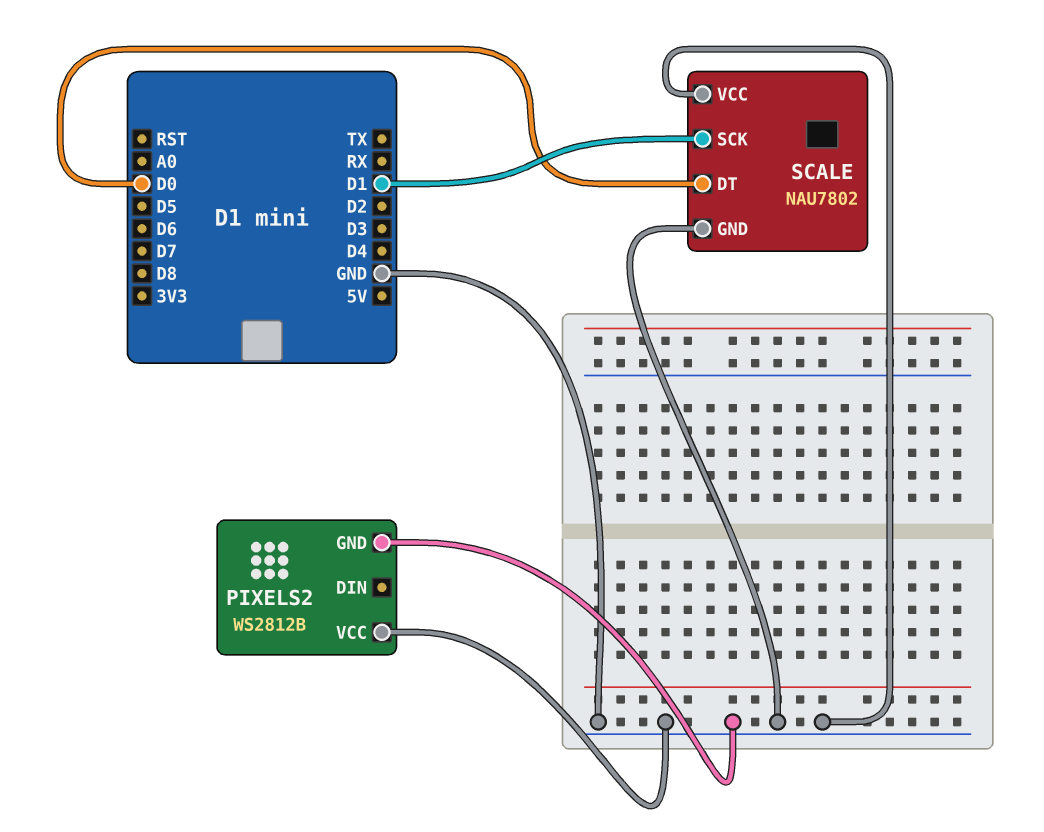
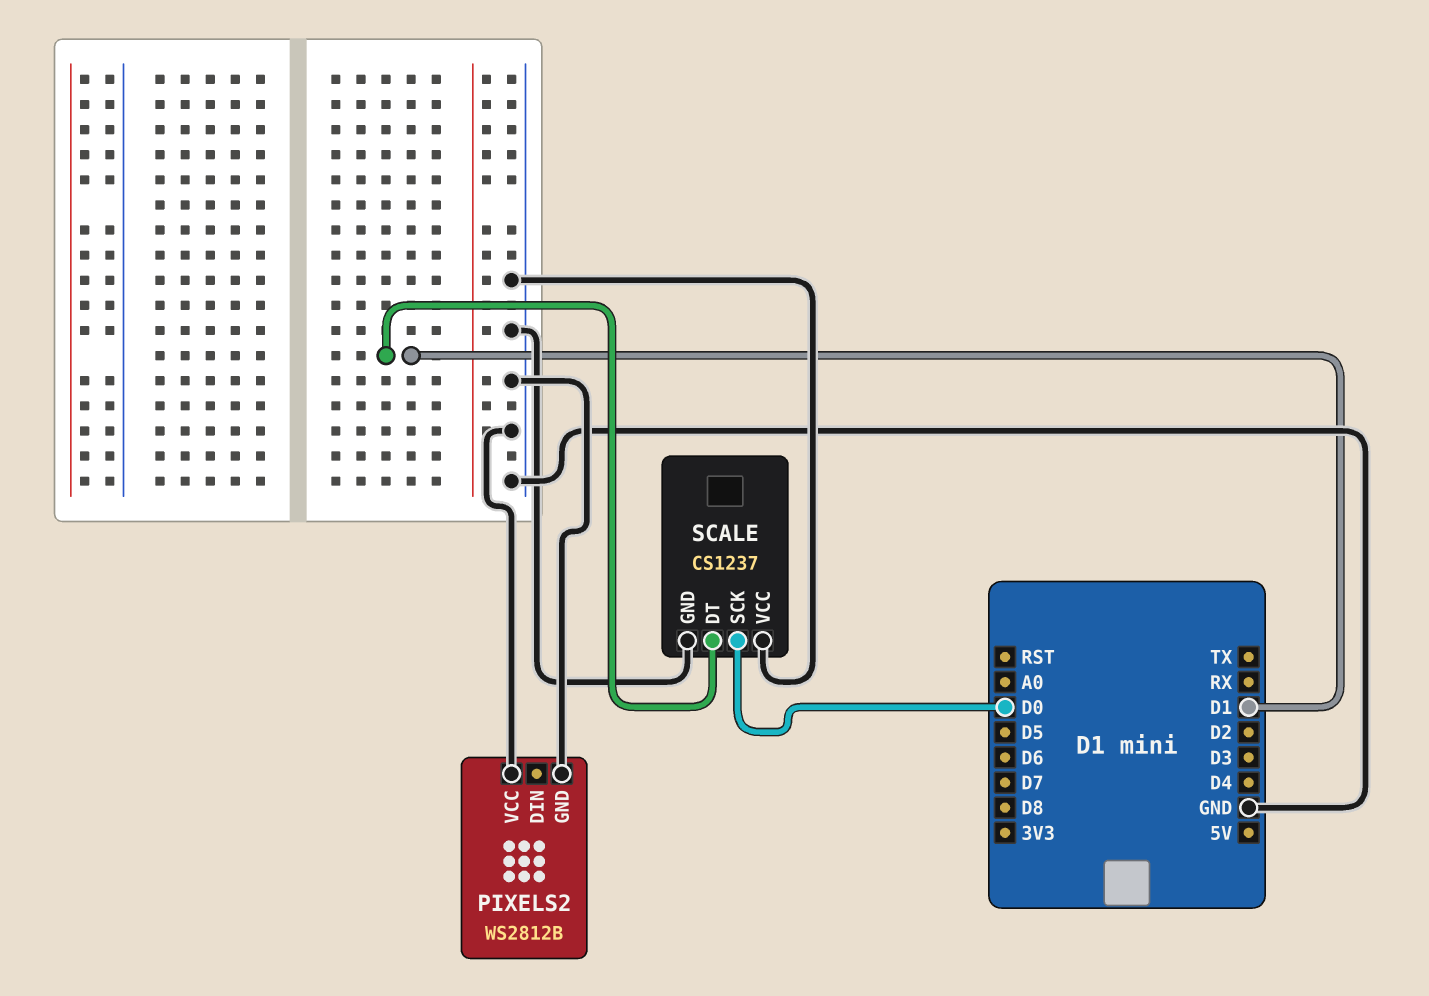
SCALE: NAU7802 -> CS1237
SCALE pin DT: D0 -> D1
SCALE pin SCK: D1 -> D0

